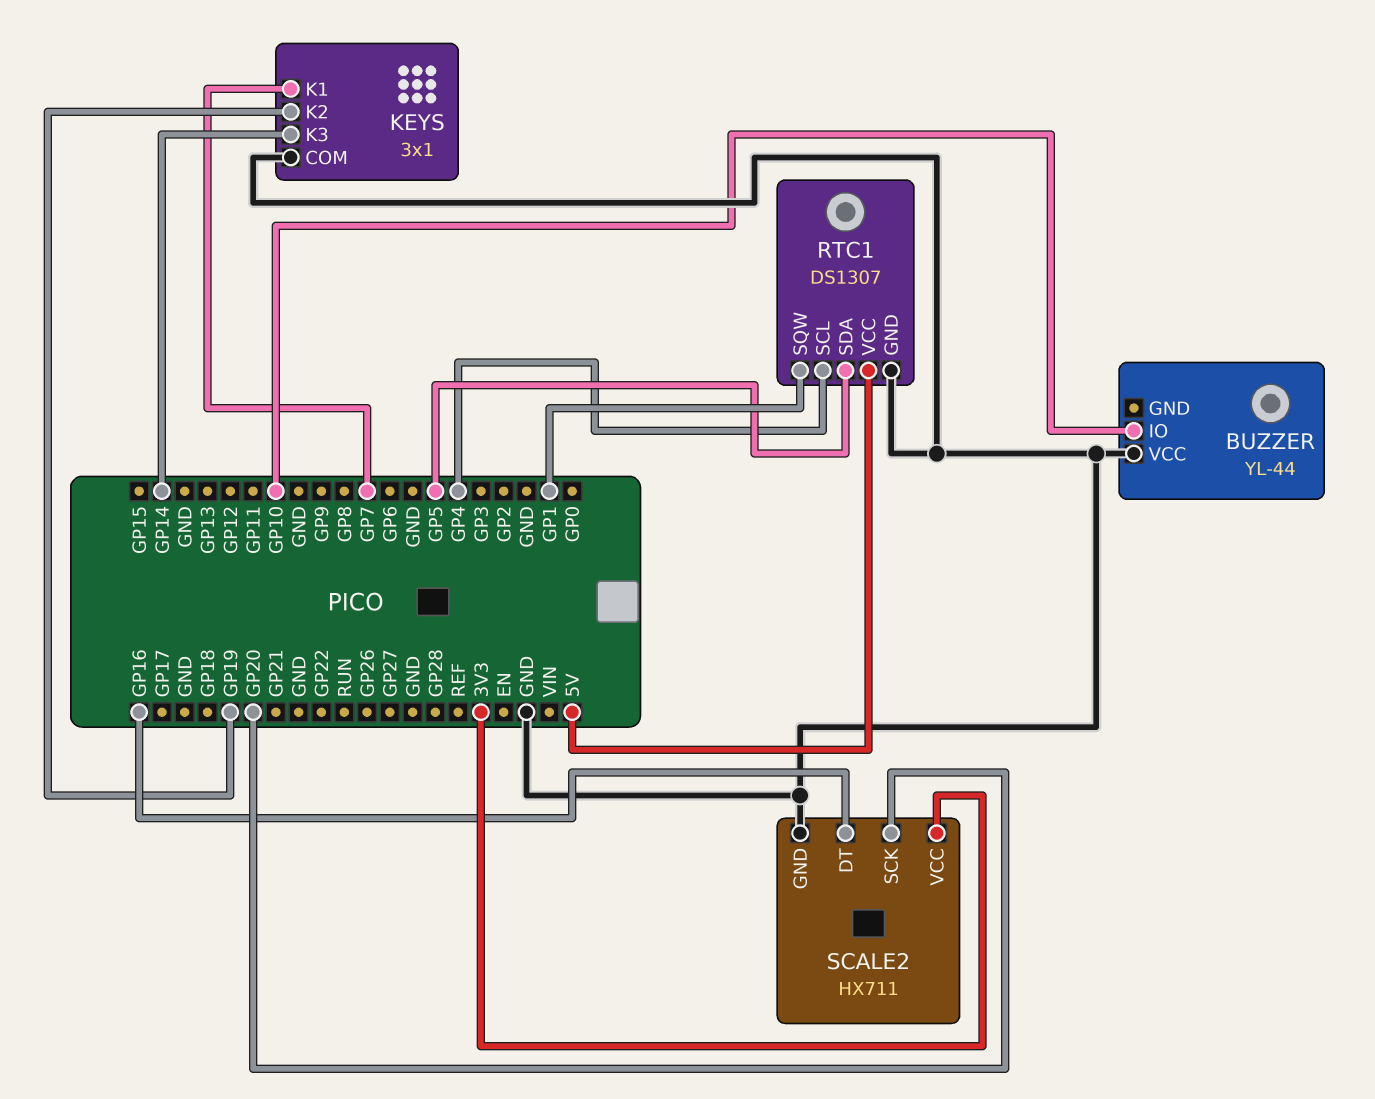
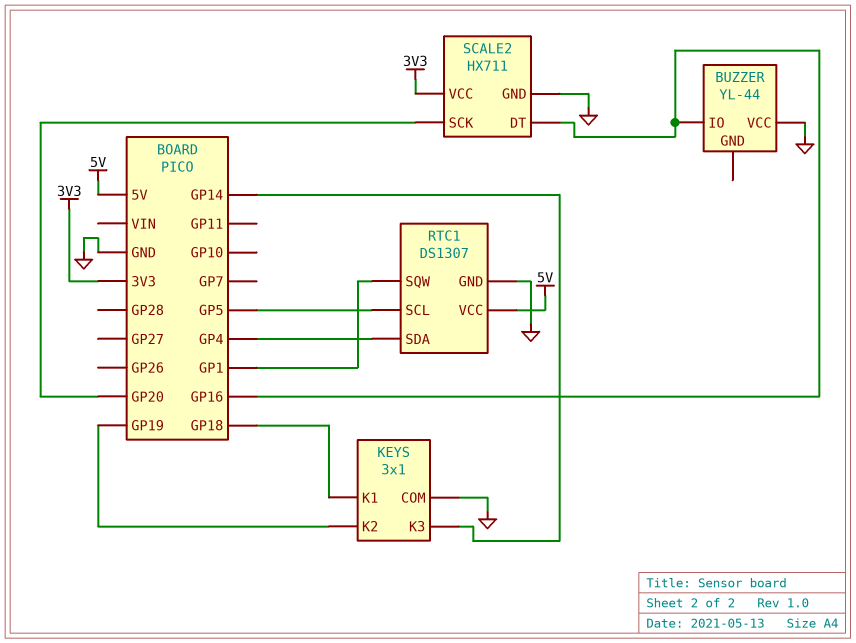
BUZZER pin IO: GP10 -> GP16
KEYS pin K1: GP7 -> GP18
RTC1 pin SCL: GP4 -> GP5
RTC1 pin SDA: GP5 -> GP4

